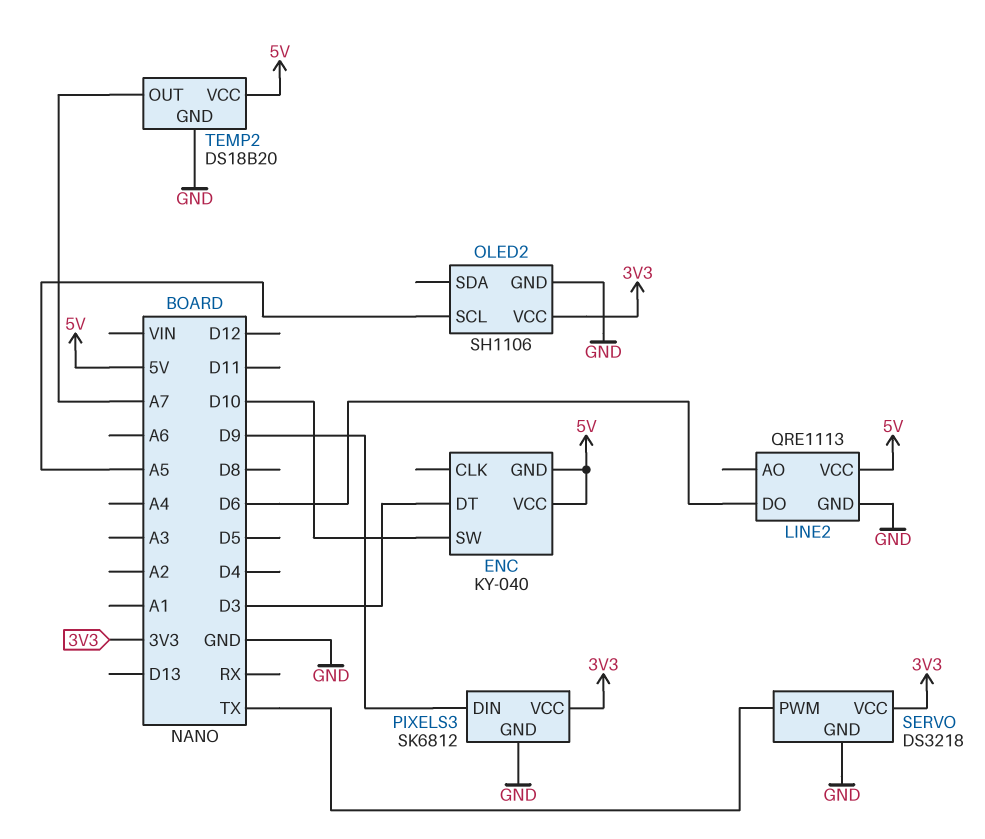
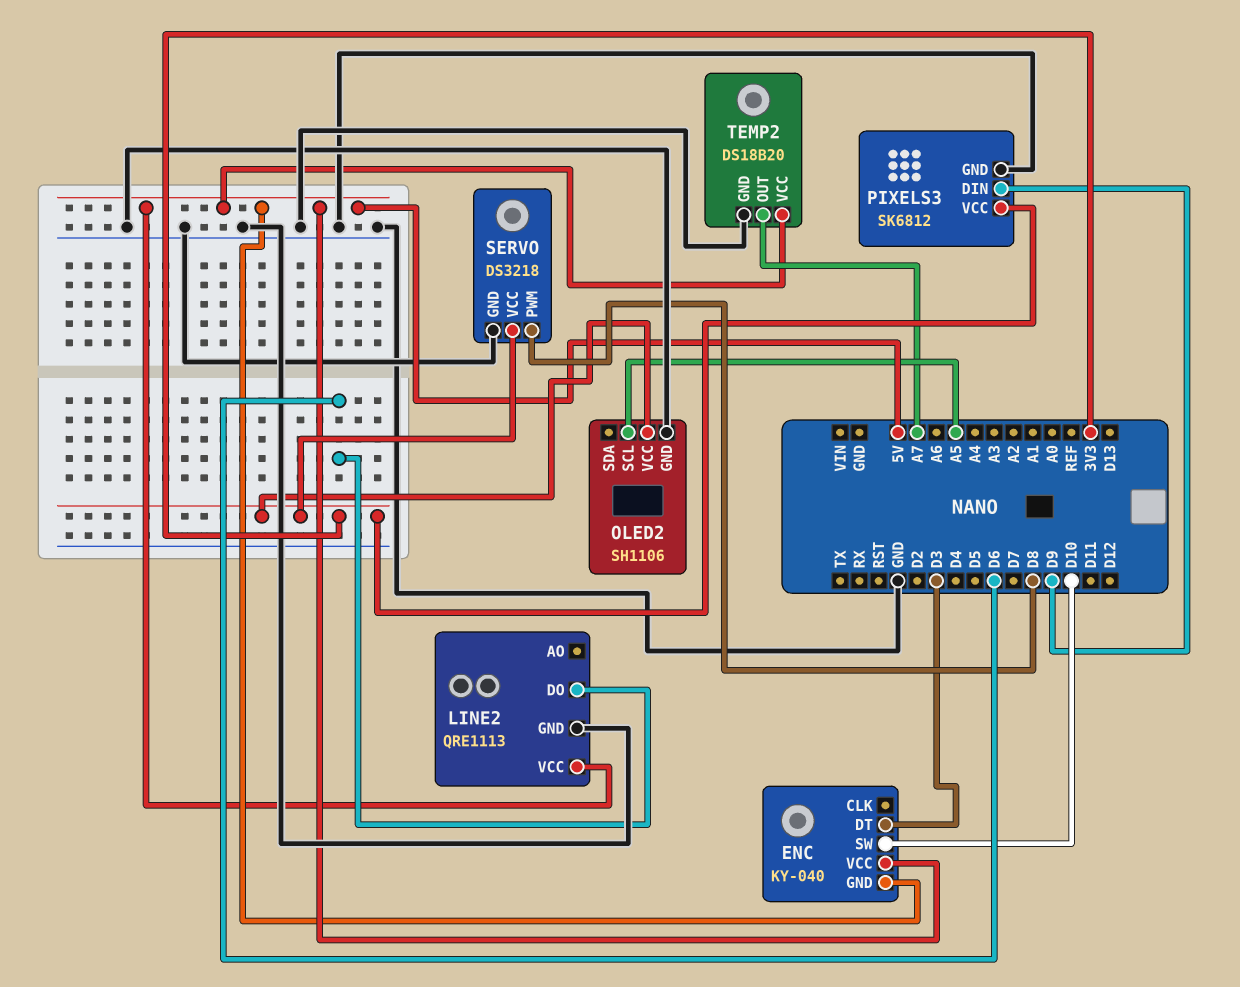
SERVO pin PWM: TX -> D8

